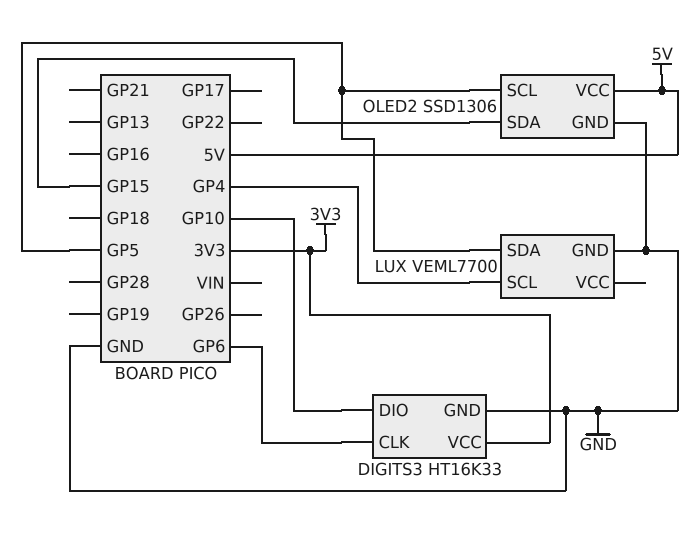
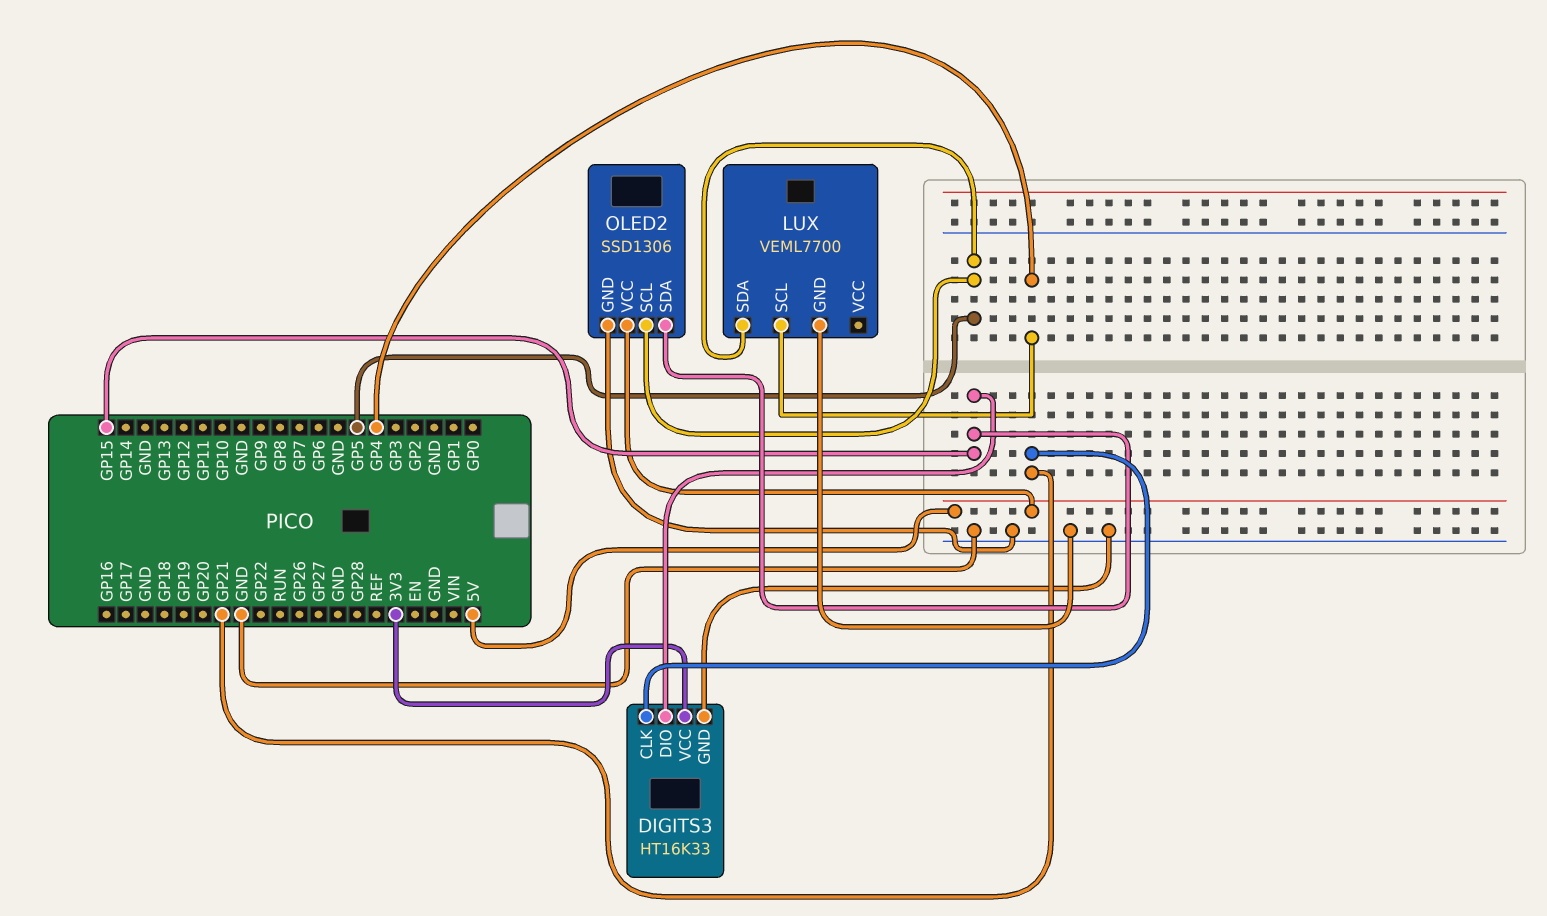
DIGITS3 pin CLK: GP6 -> GP21
DIGITS3 pin DIO: GP10 -> GP15

